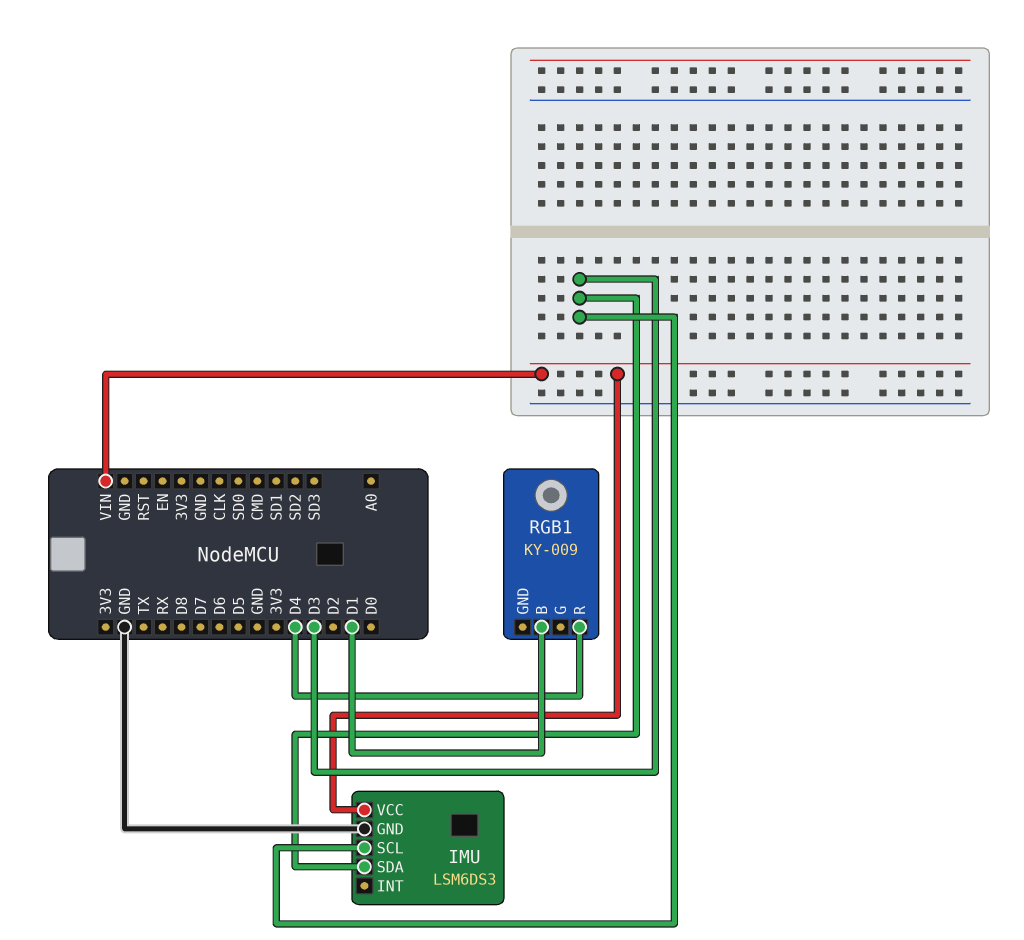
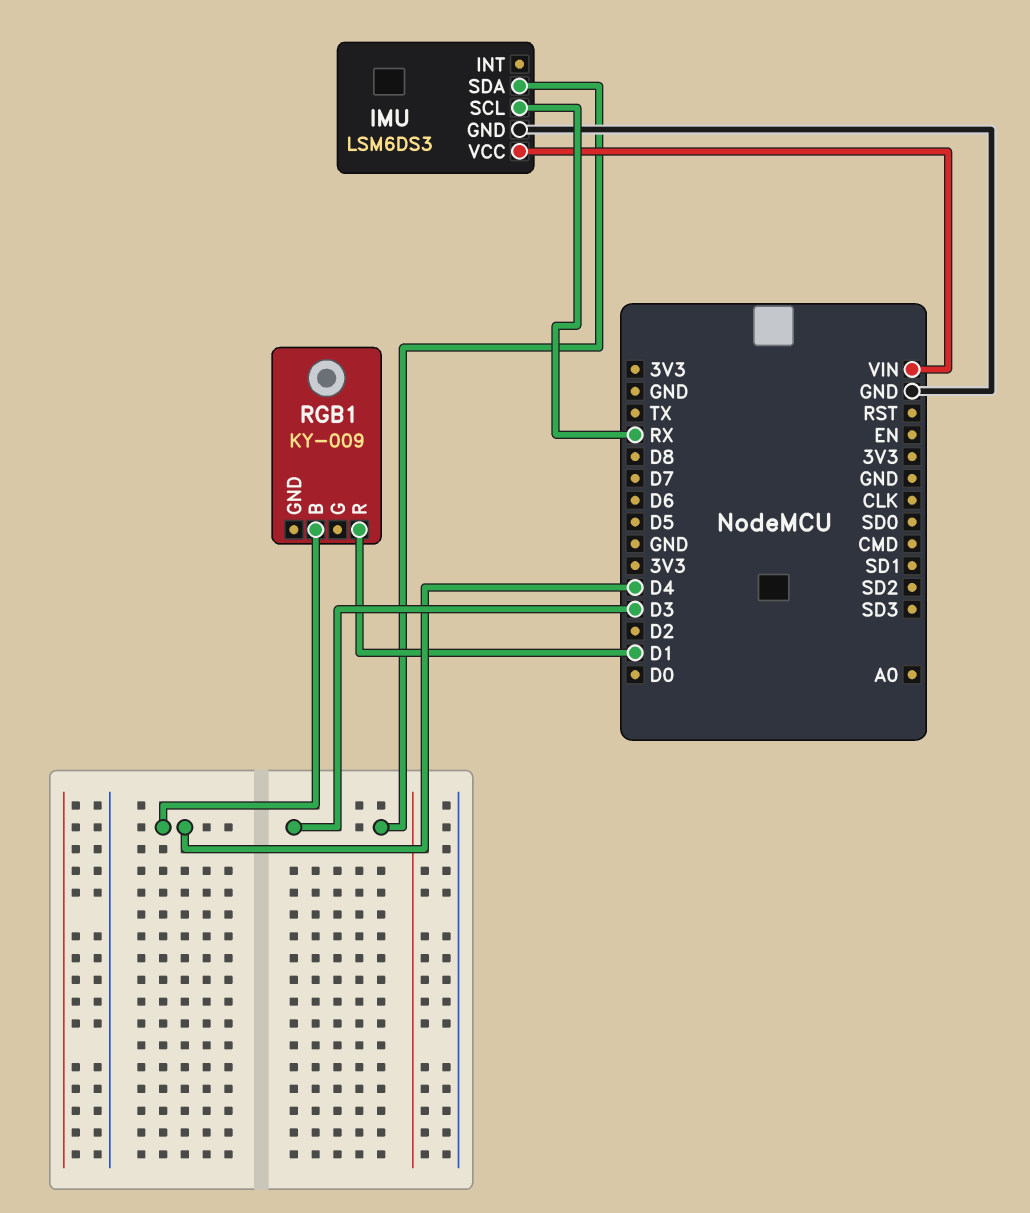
IMU pin SCL: D3 -> RX
RGB1 pin B: D1 -> D4
RGB1 pin R: D4 -> D1

